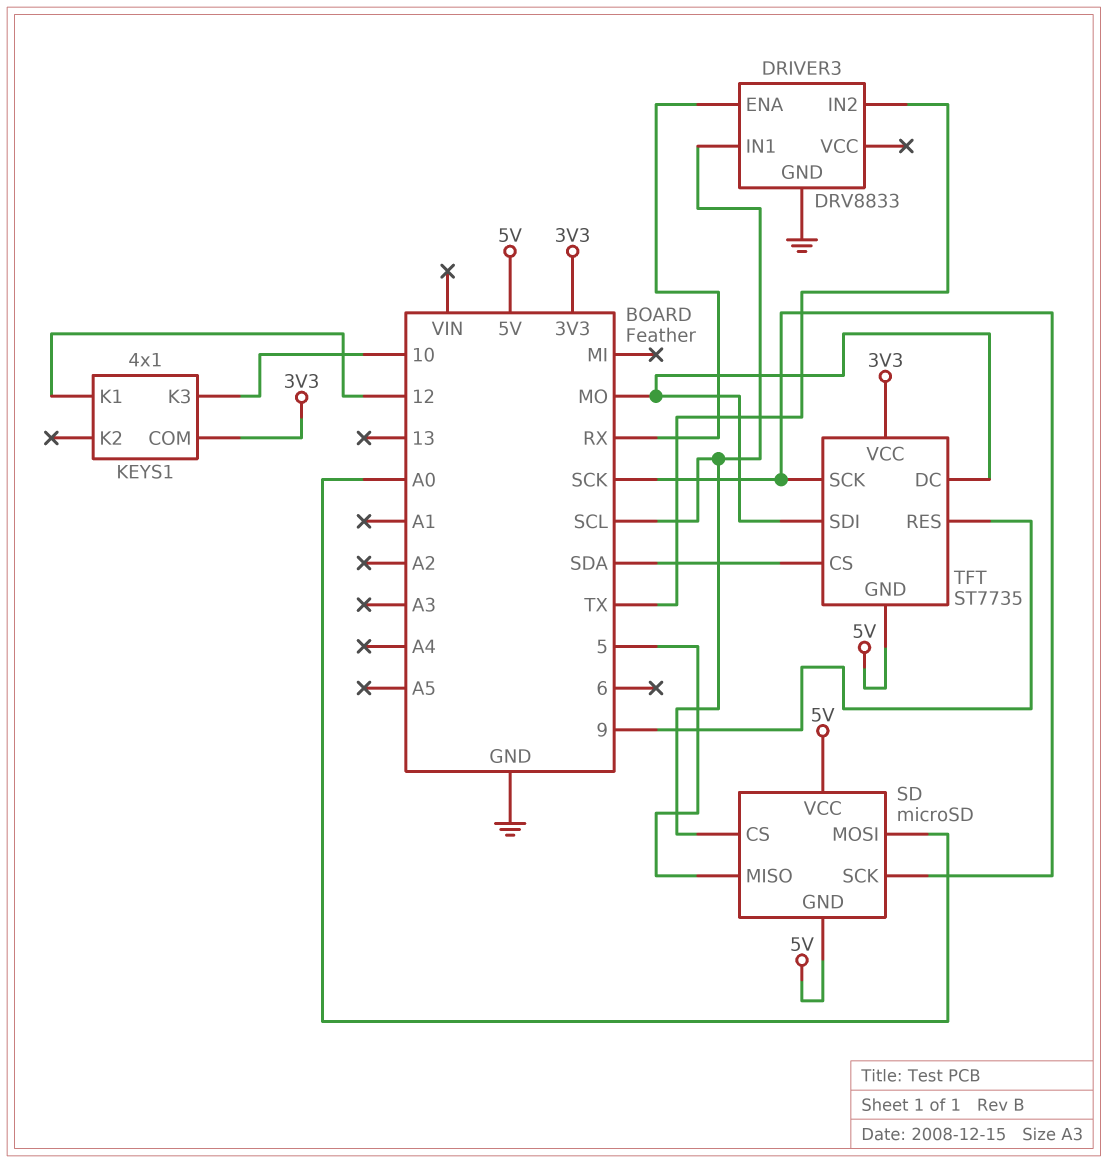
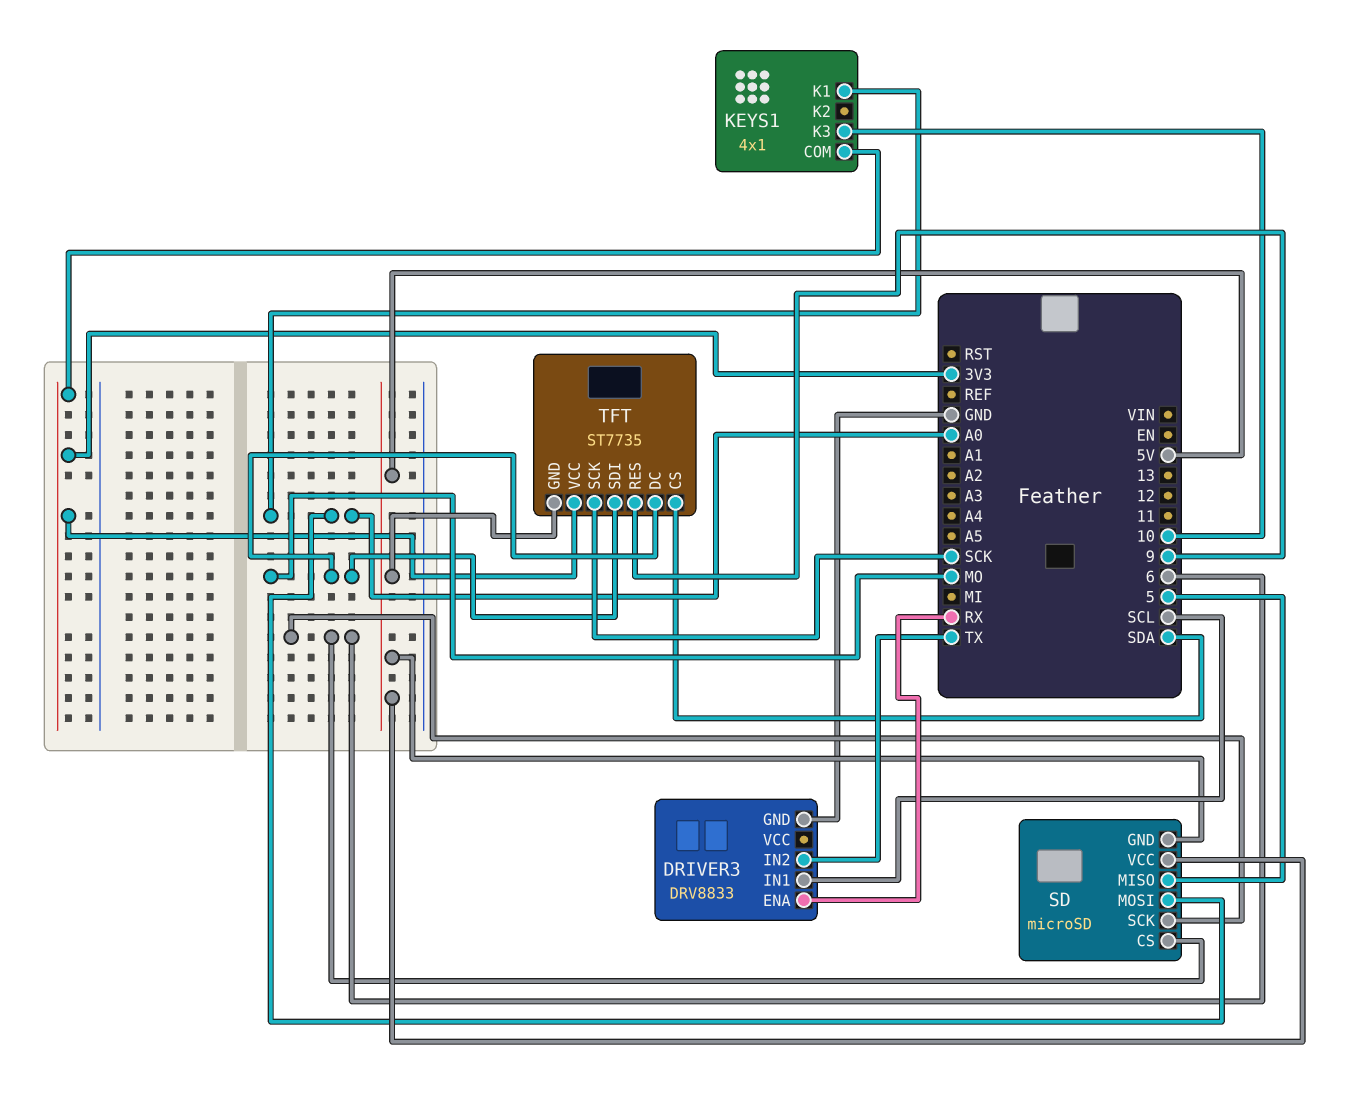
KEYS1 pin K1: 12 -> A0
SD pin CS: SCL -> 6
SD pin SCK: SCK -> 6

